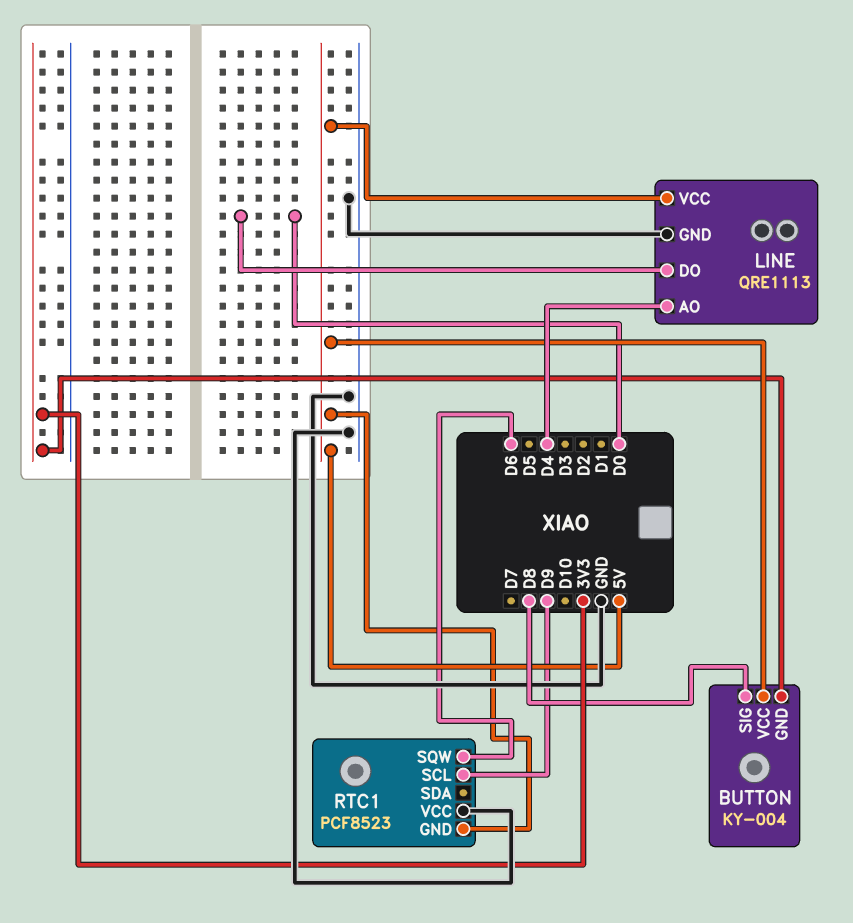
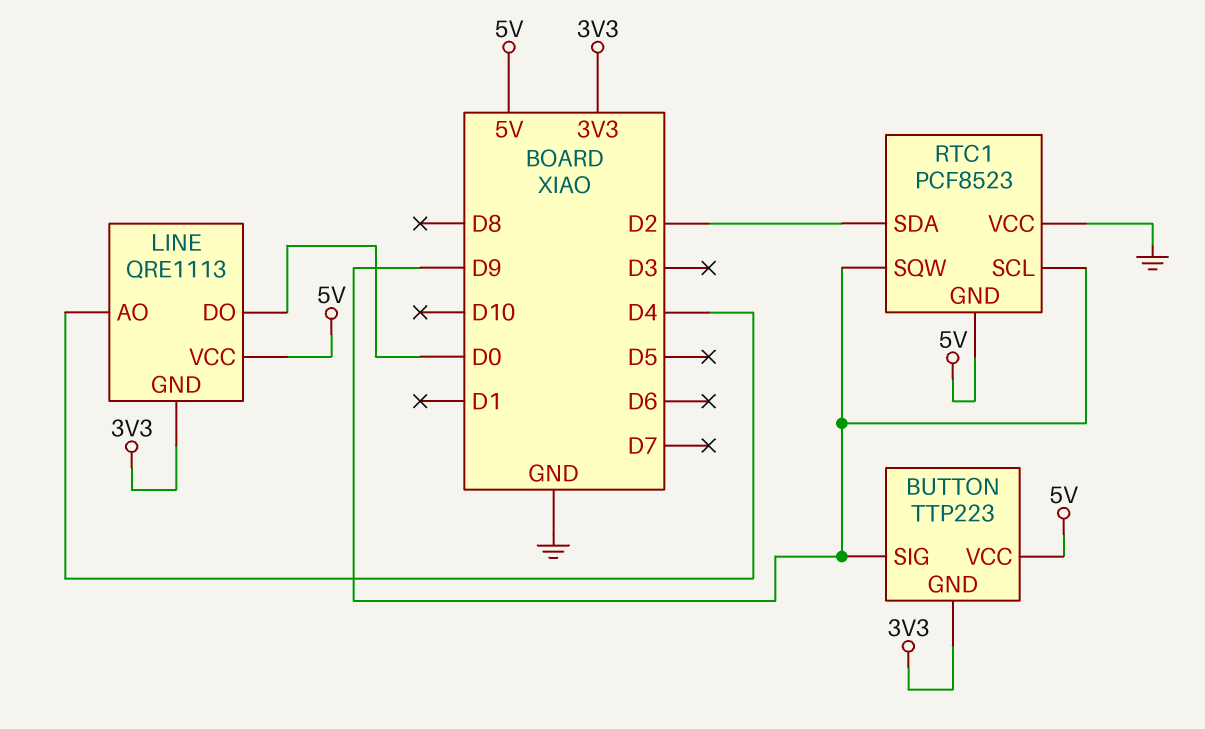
BUTTON: KY-004 -> TTP223
BUTTON pin SIG: D8 -> D9
LINE pin GND: GND -> 3V3
RTC1 pin SDA: none -> D2
RTC1 pin SQW: D6 -> D9

